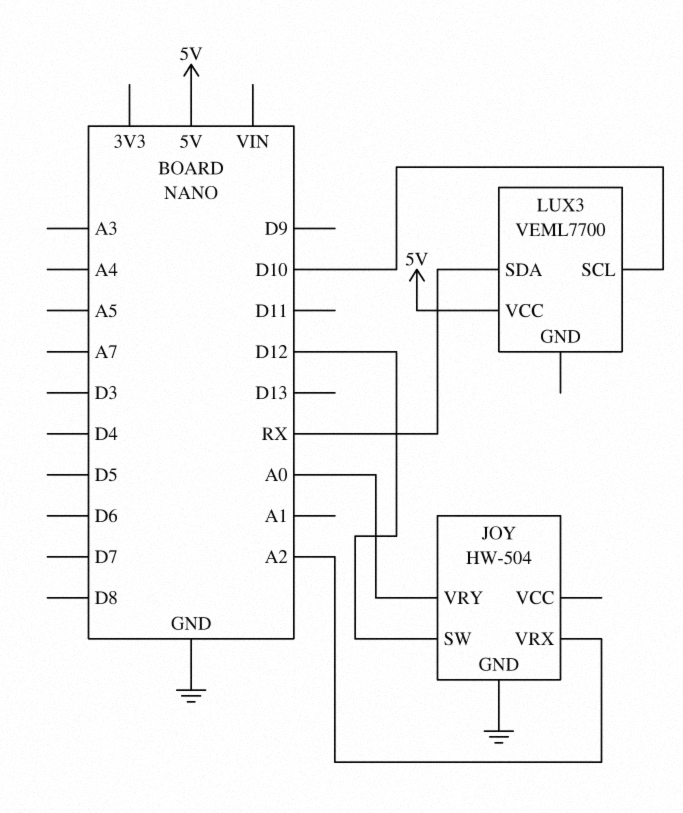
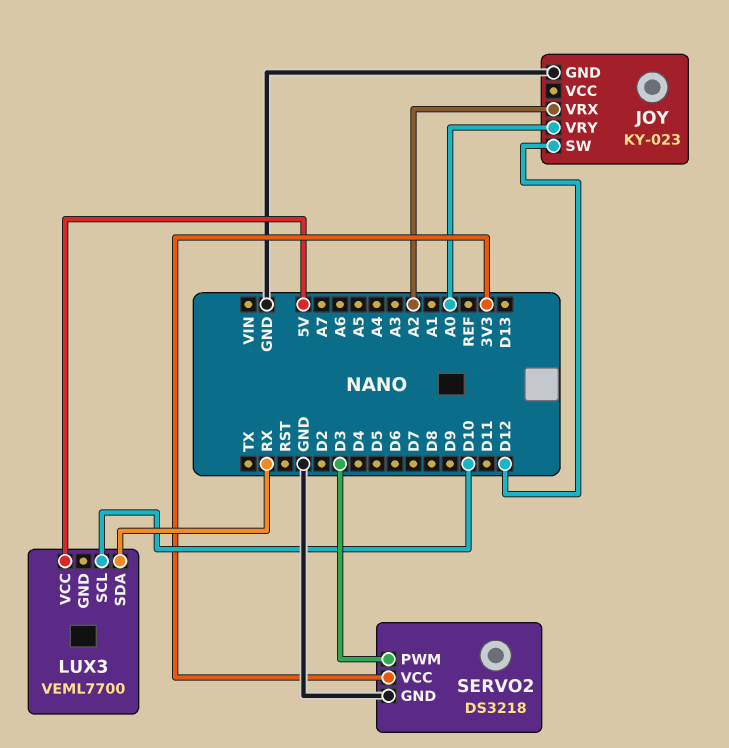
JOY: HW-504 -> KY-023
SERVO2: none -> DS3218
SERVO2 pin GND: none -> GND
SERVO2 pin PWM: none -> D3
SERVO2 pin VCC: none -> 3V3

